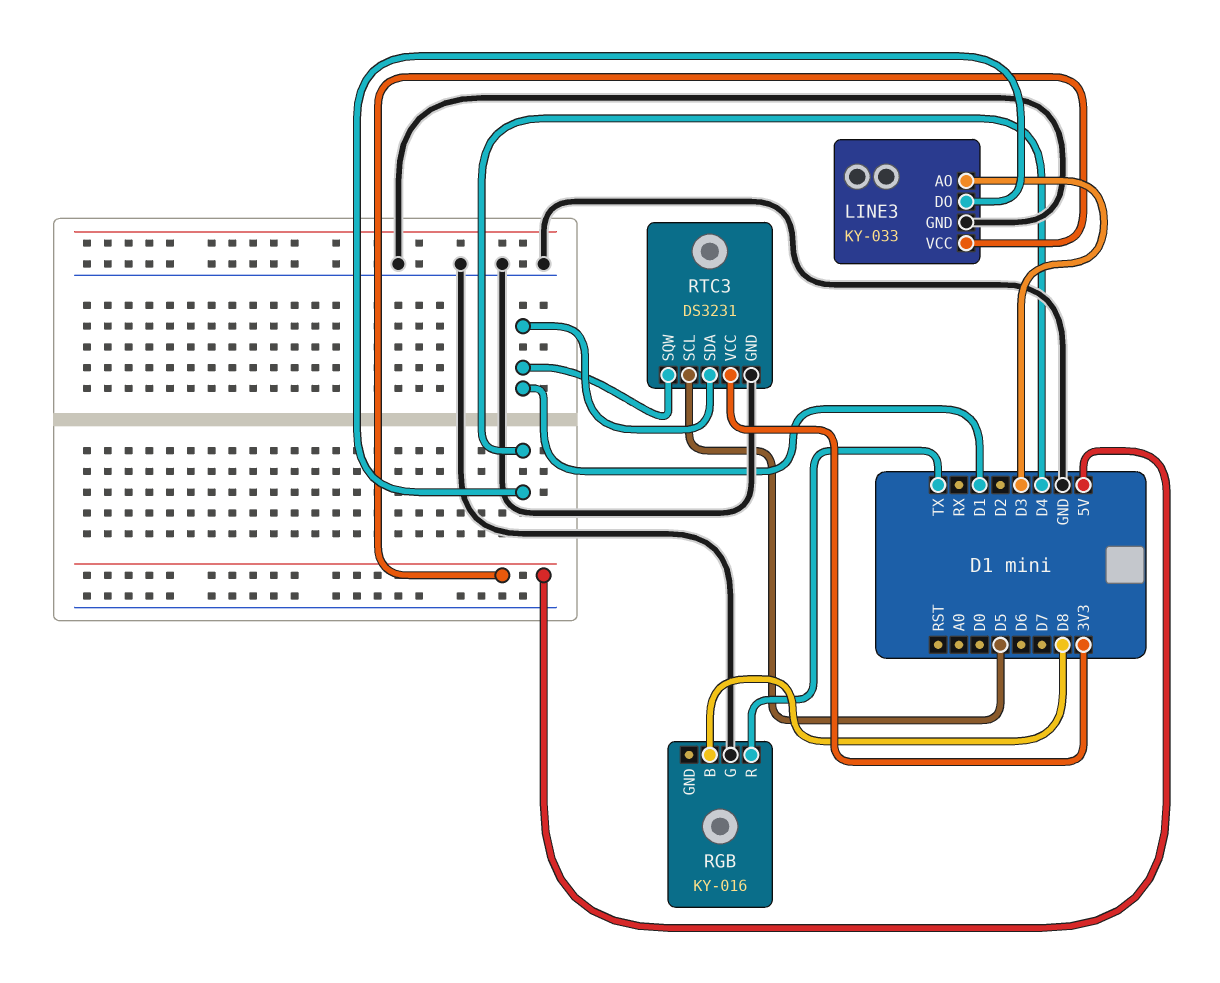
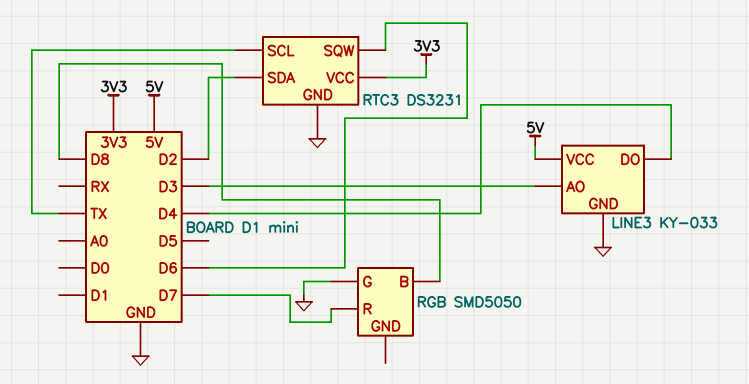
RGB: KY-016 -> SMD5050
RGB pin R: TX -> D7
RTC3 pin SCL: D5 -> TX
RTC3 pin SDA: D1 -> D2
RTC3 pin SQW: D1 -> D6

